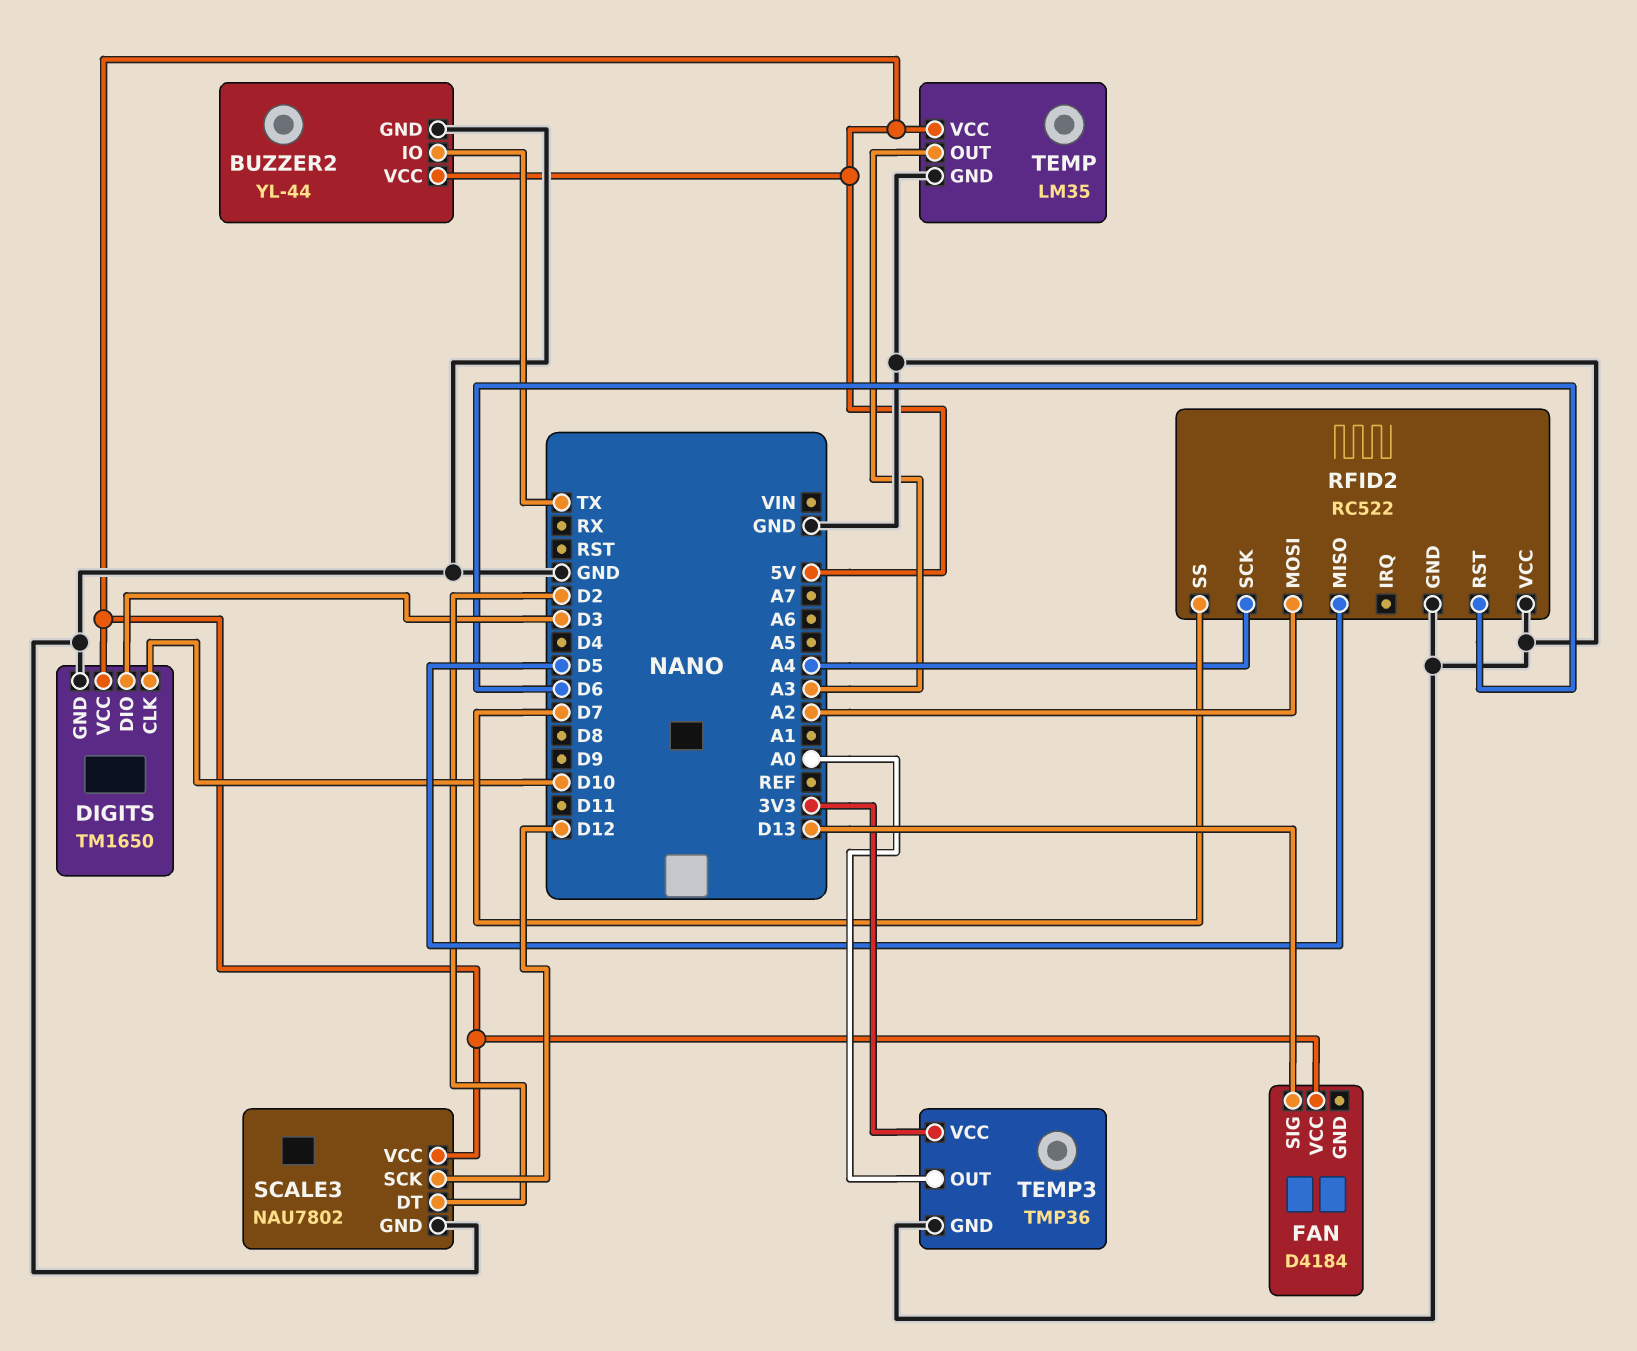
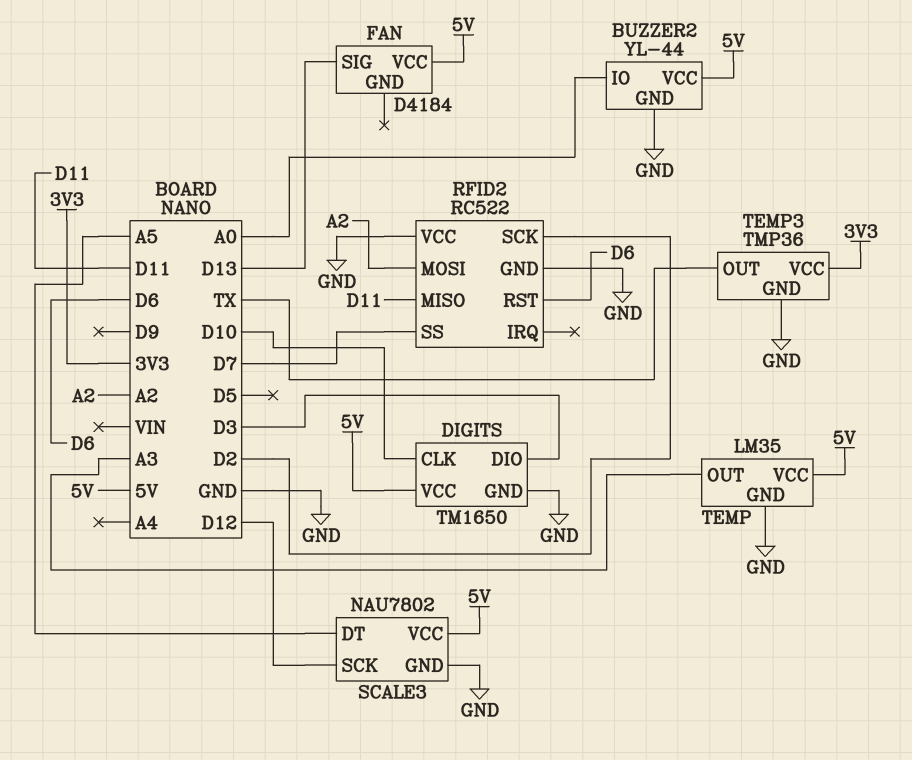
BUZZER2 pin IO: TX -> A0
RFID2 pin MISO: D5 -> D11
RFID2 pin SCK: A4 -> D2
SCALE3 pin DT: D2 -> A5
TEMP3 pin OUT: A0 -> TX

